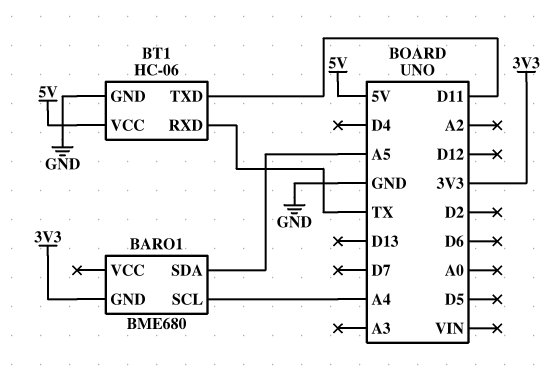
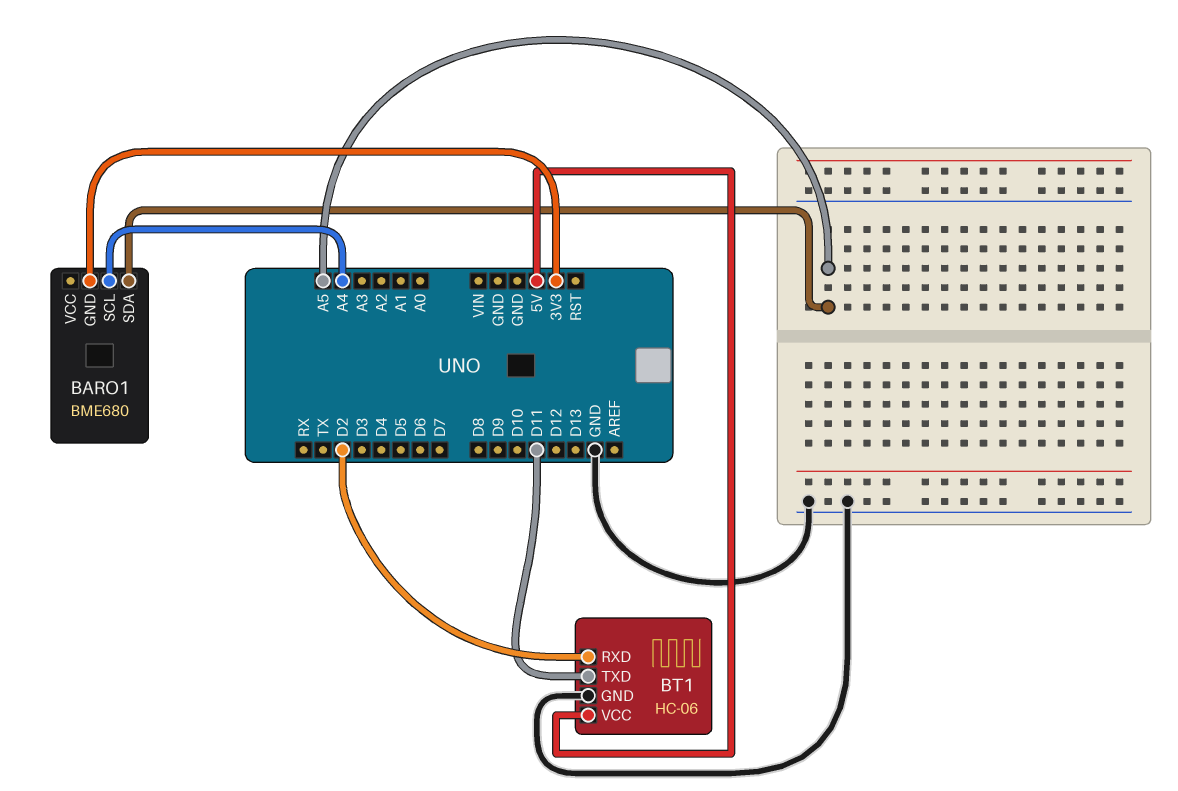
BT1 pin RXD: TX -> D2

